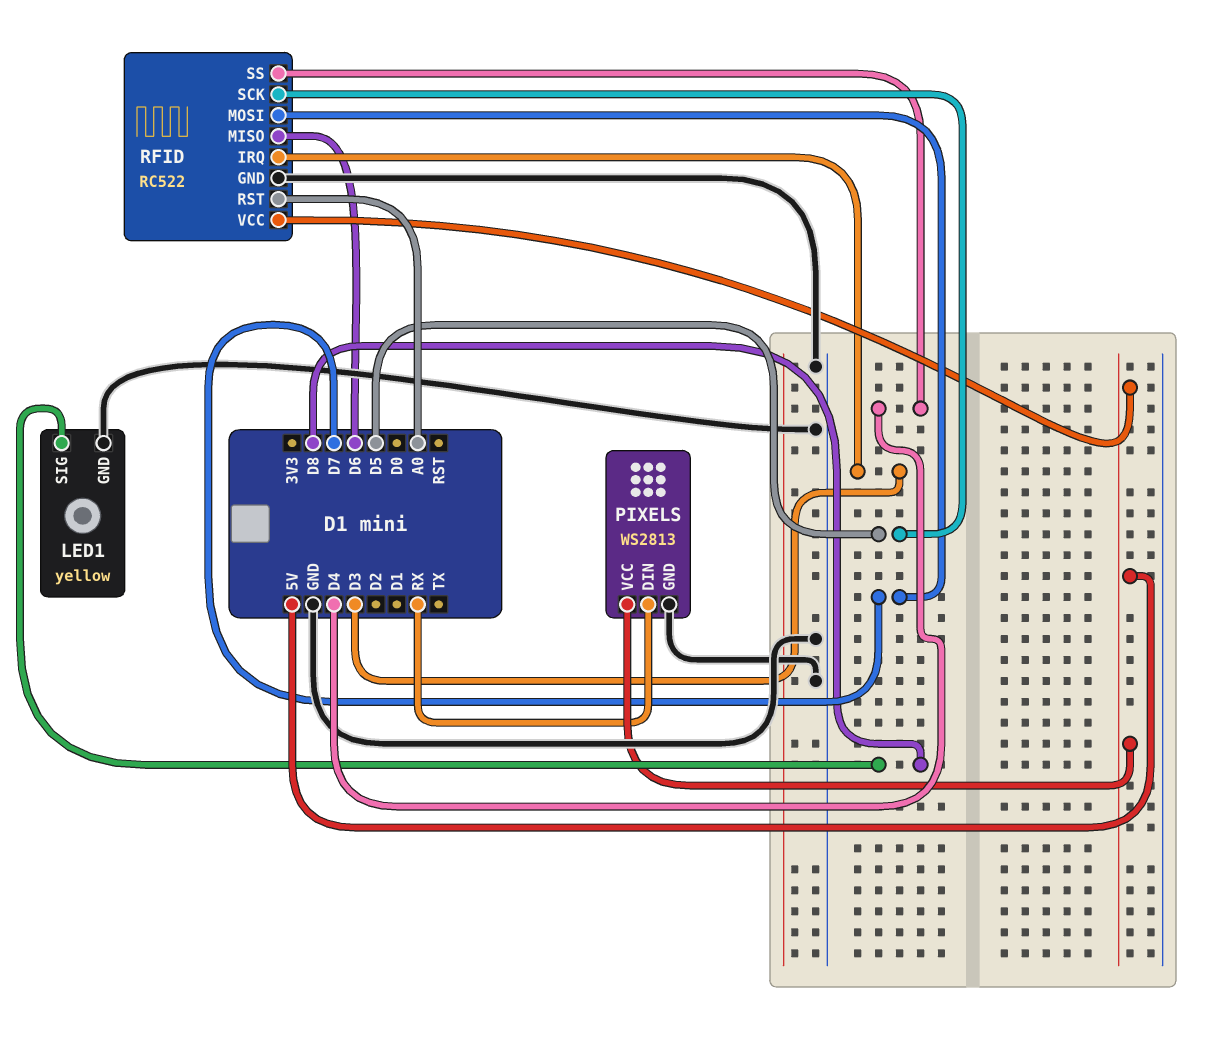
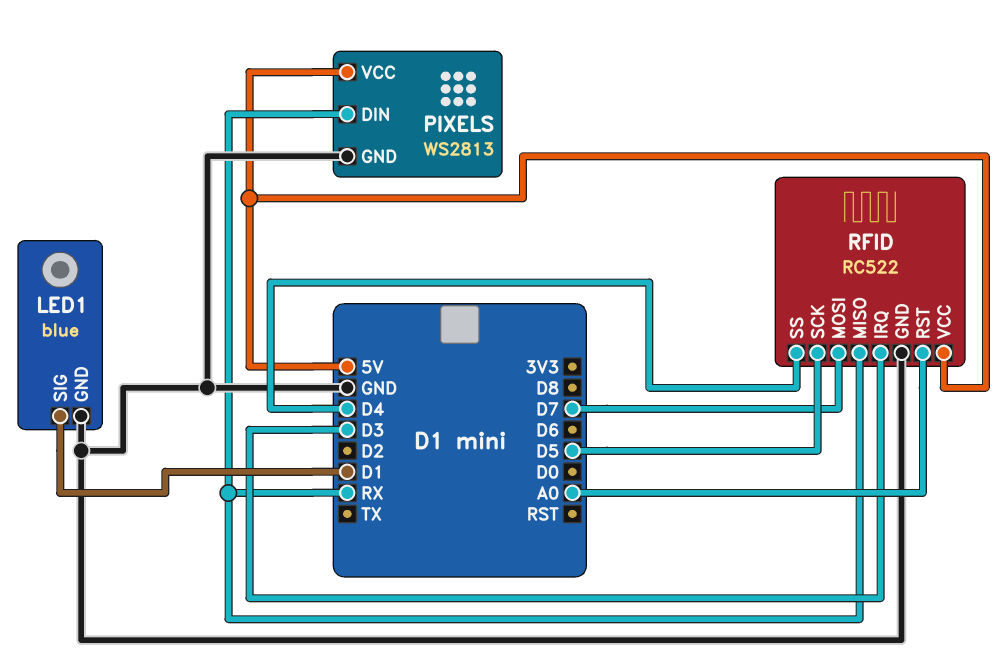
LED1: yellow -> blue
LED1 pin SIG: D8 -> D1
RFID pin MISO: D6 -> RX

